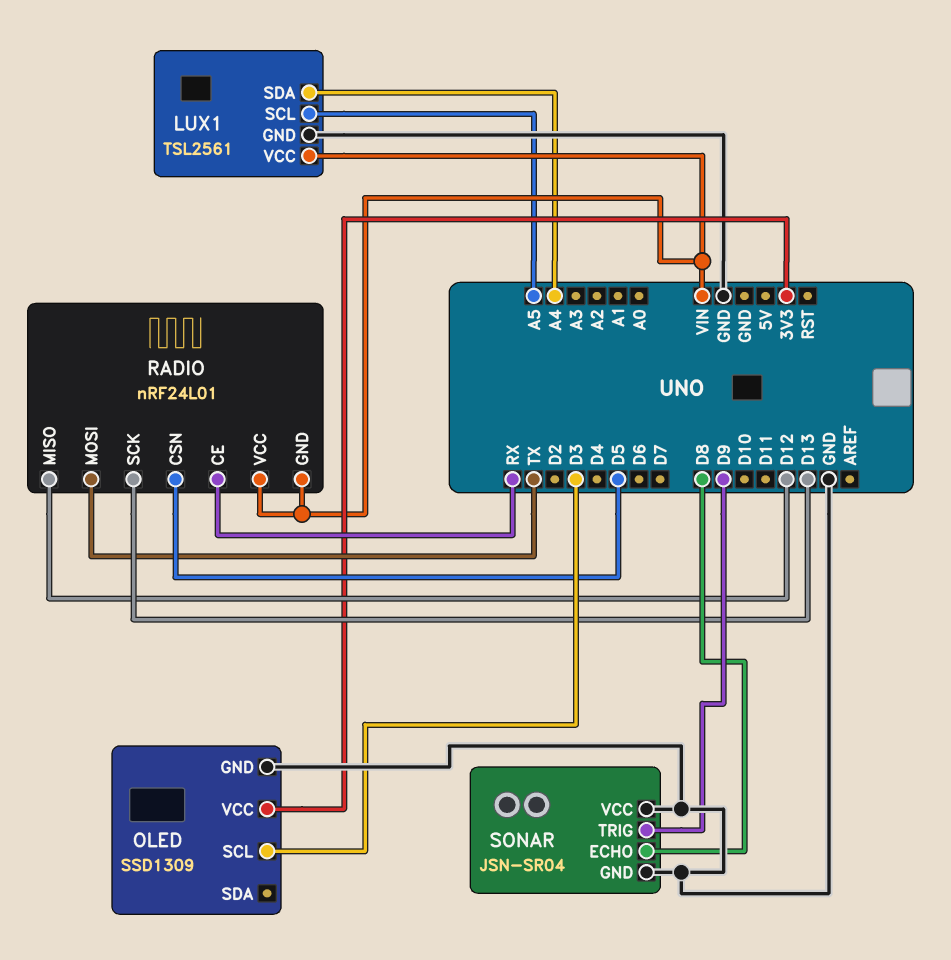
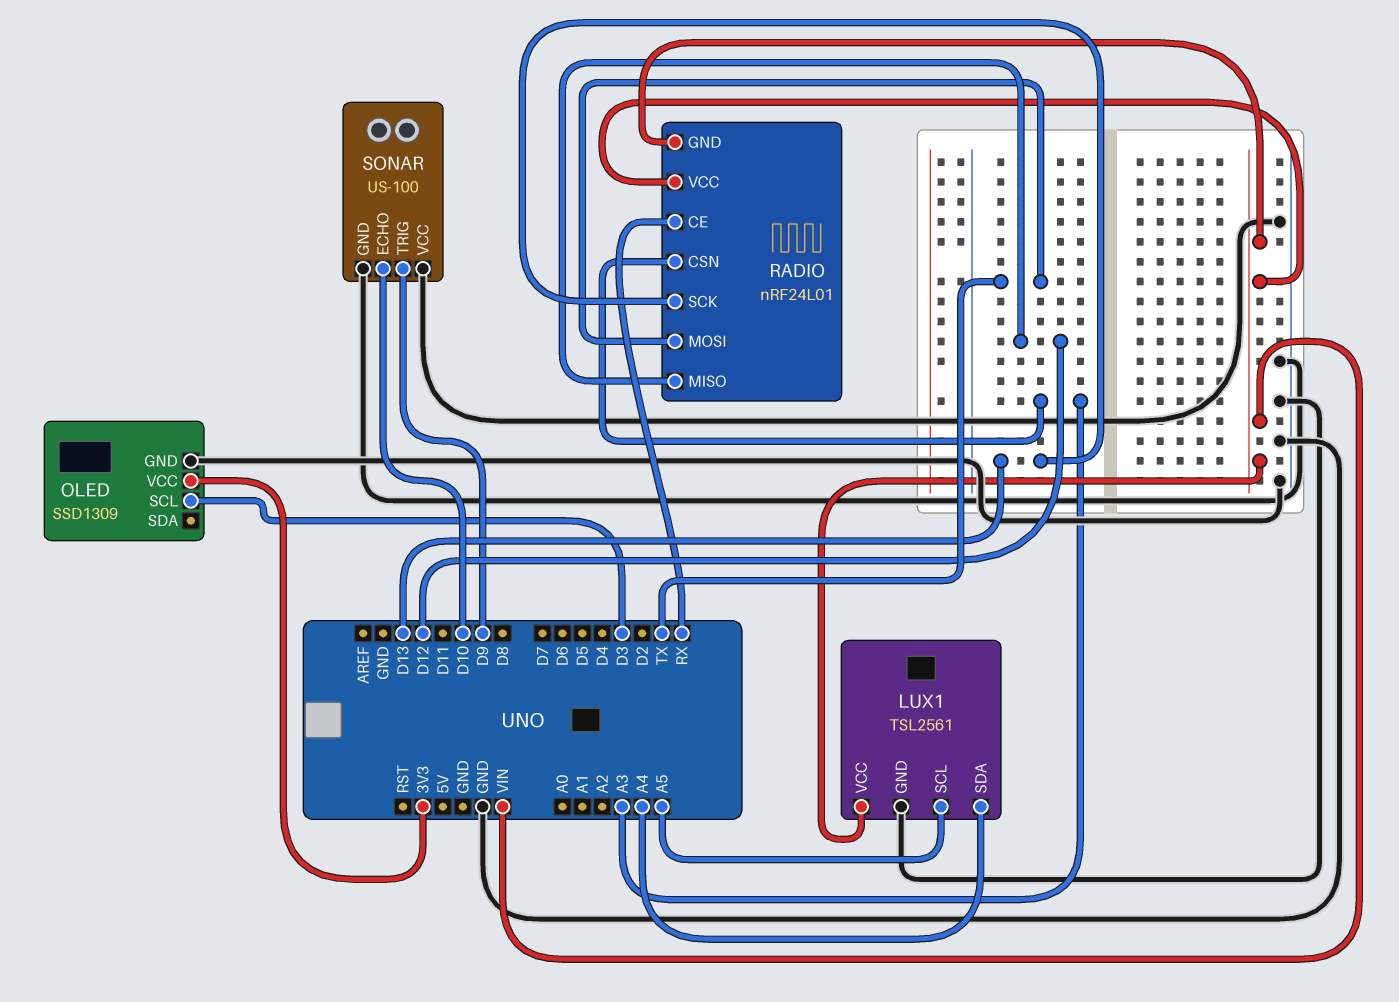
RADIO pin CSN: D5 -> A3
SONAR: JSN-SR04 -> US-100
SONAR pin ECHO: D8 -> D10

